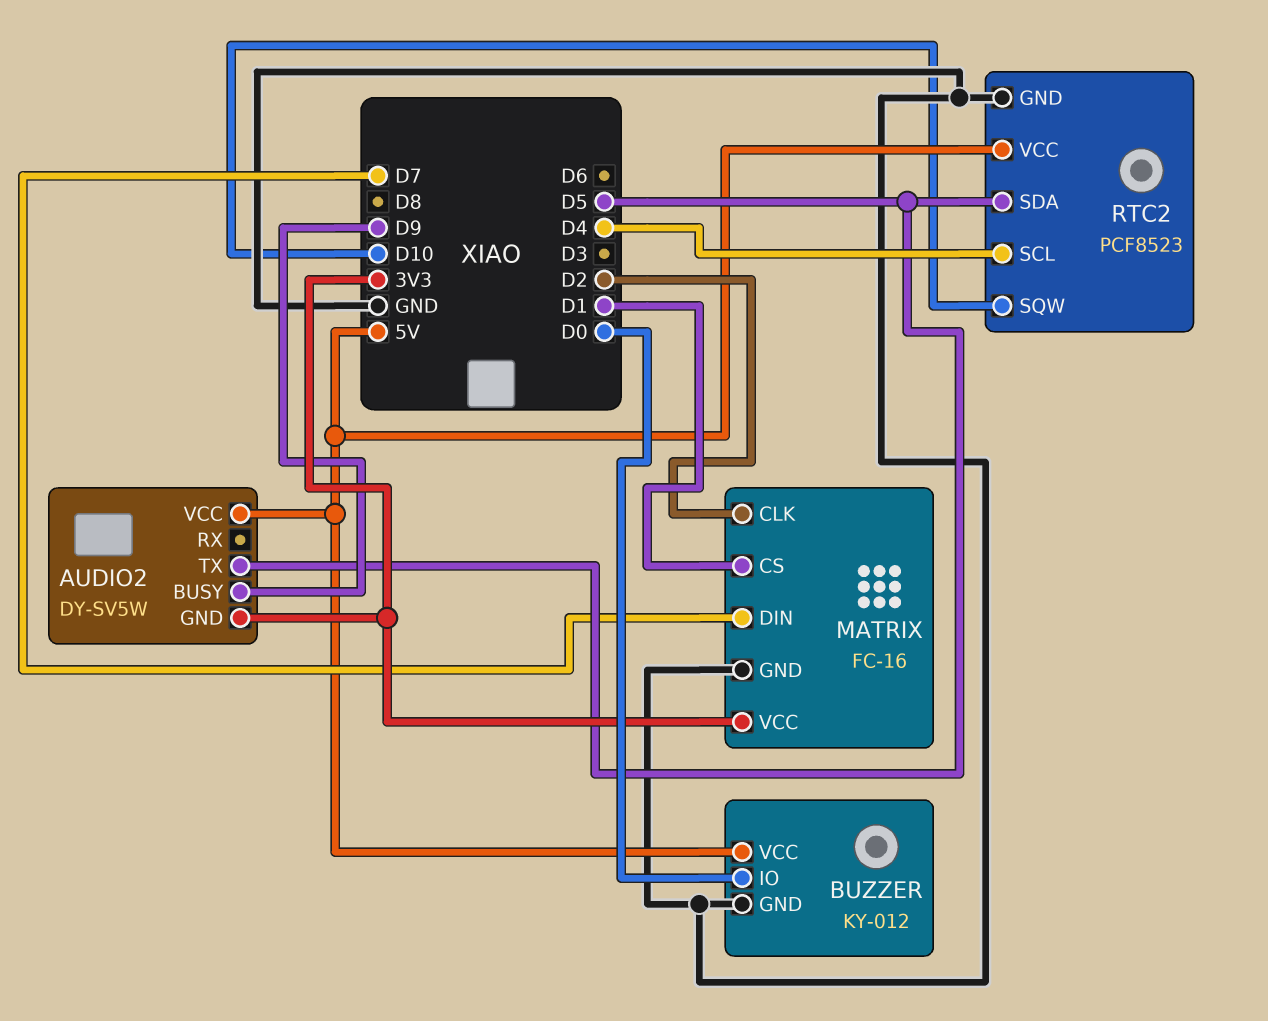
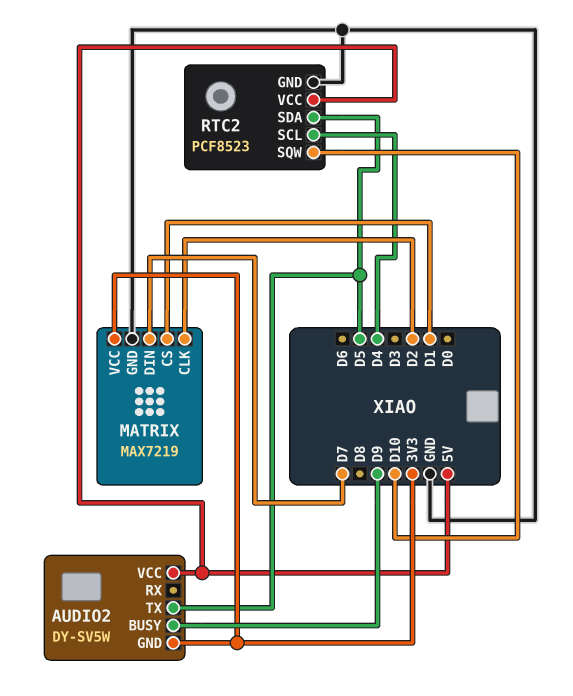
BUZZER: KY-012 -> none
BUZZER pin GND: GND -> none
BUZZER pin IO: D0 -> none
BUZZER pin VCC: 5V -> none
MATRIX: FC-16 -> MAX7219

